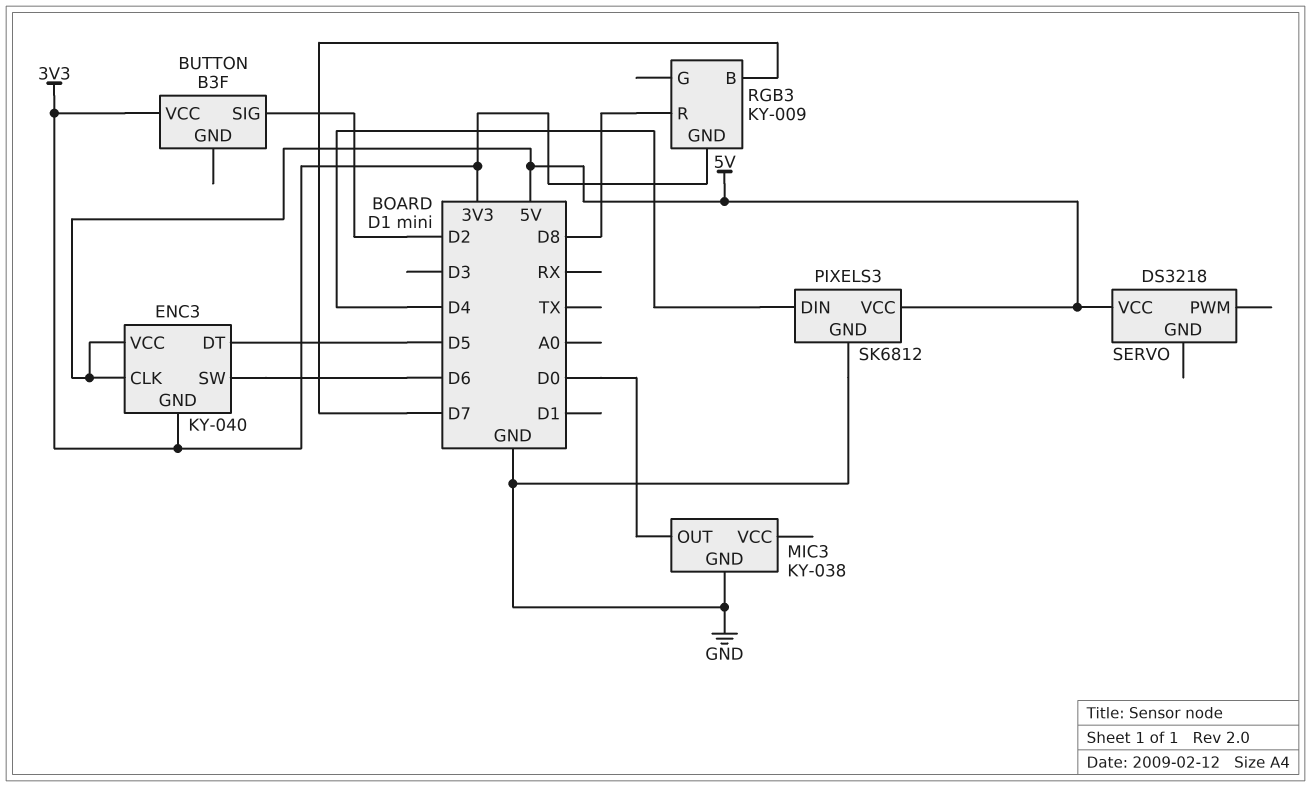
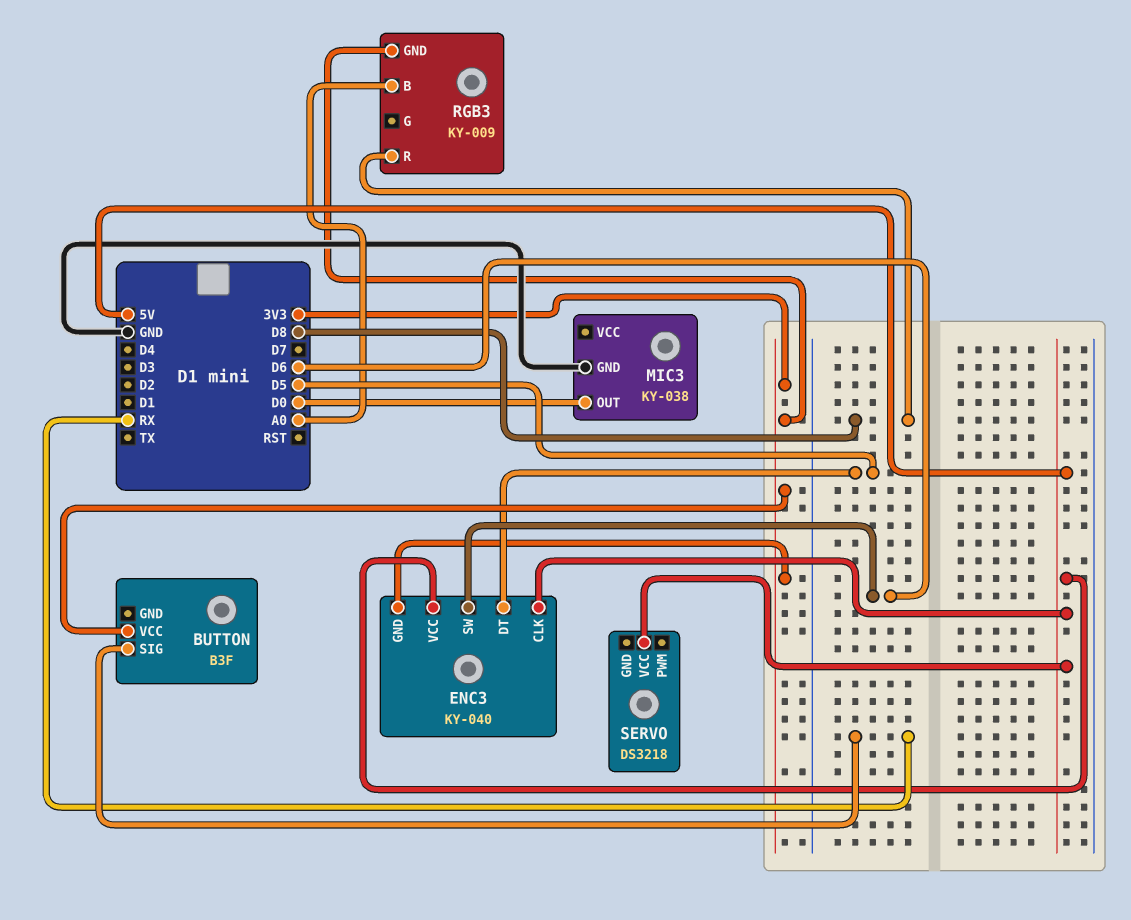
BUTTON pin SIG: D2 -> RX
PIXELS3: SK6812 -> none
PIXELS3 pin DIN: D4 -> none
PIXELS3 pin GND: GND -> none
PIXELS3 pin VCC: 5V -> none
RGB3 pin B: D7 -> A0

